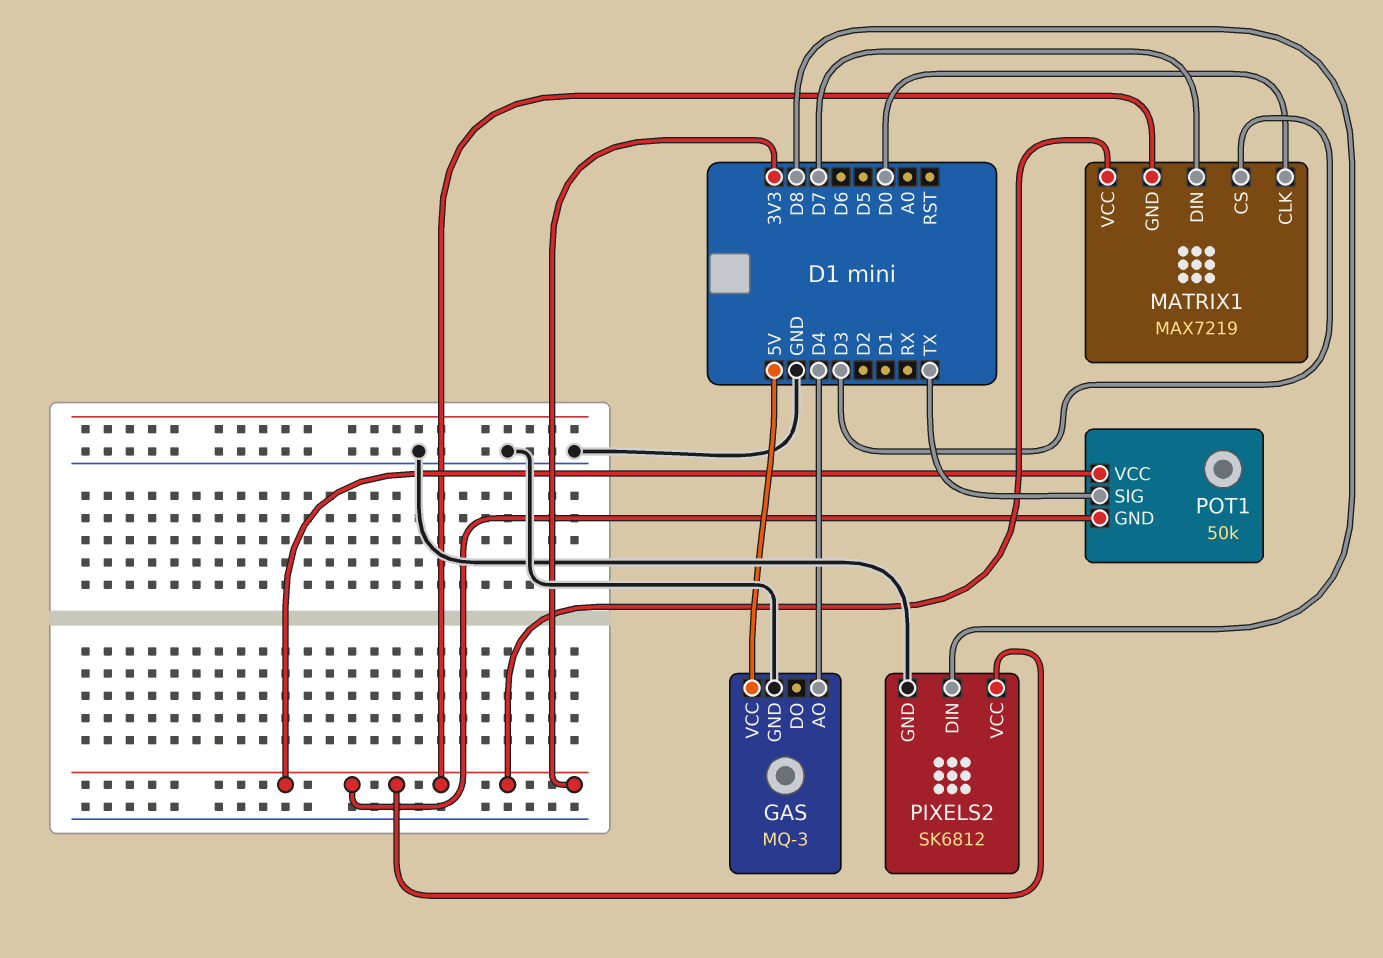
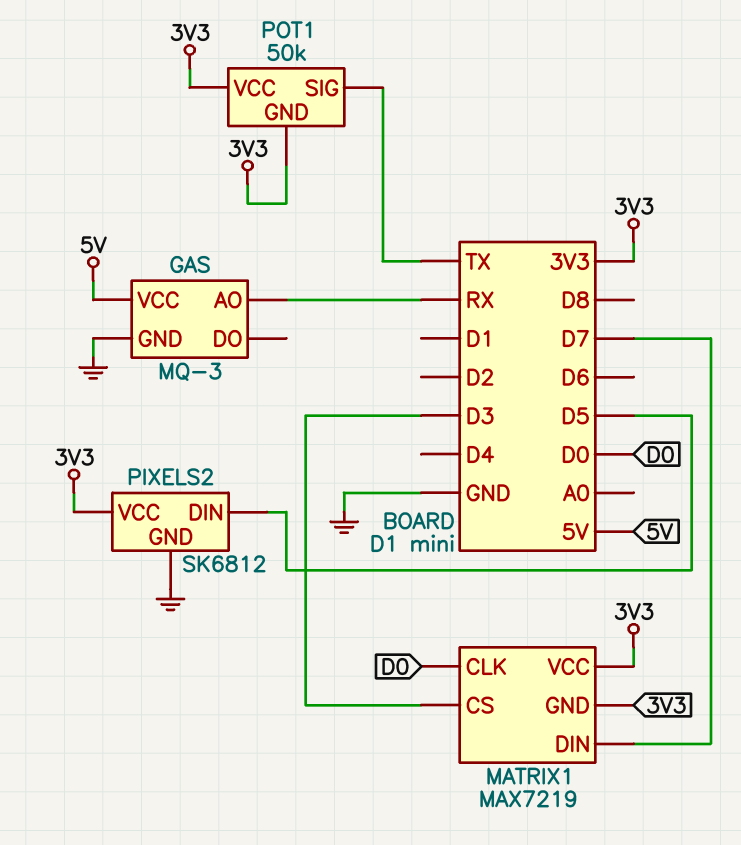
GAS pin AO: D4 -> RX
PIXELS2 pin DIN: D8 -> D5

